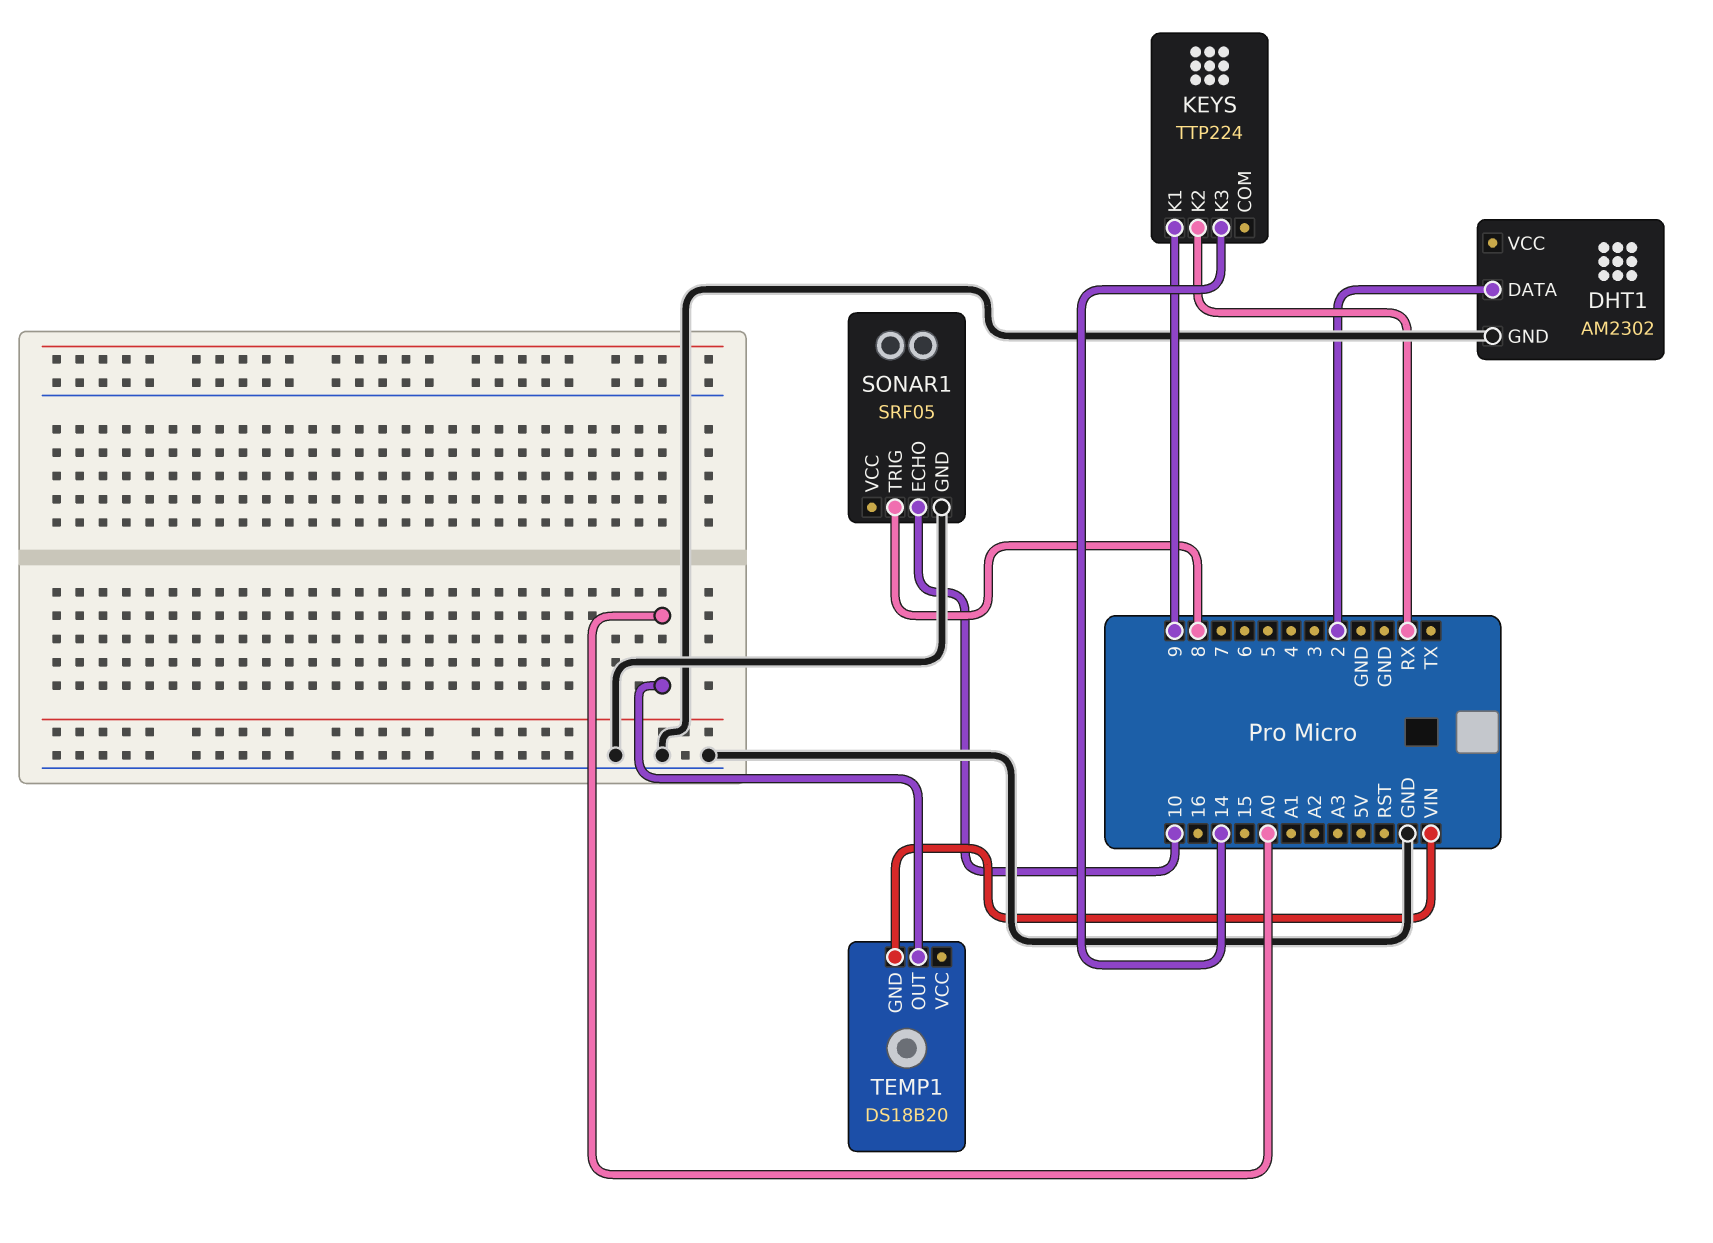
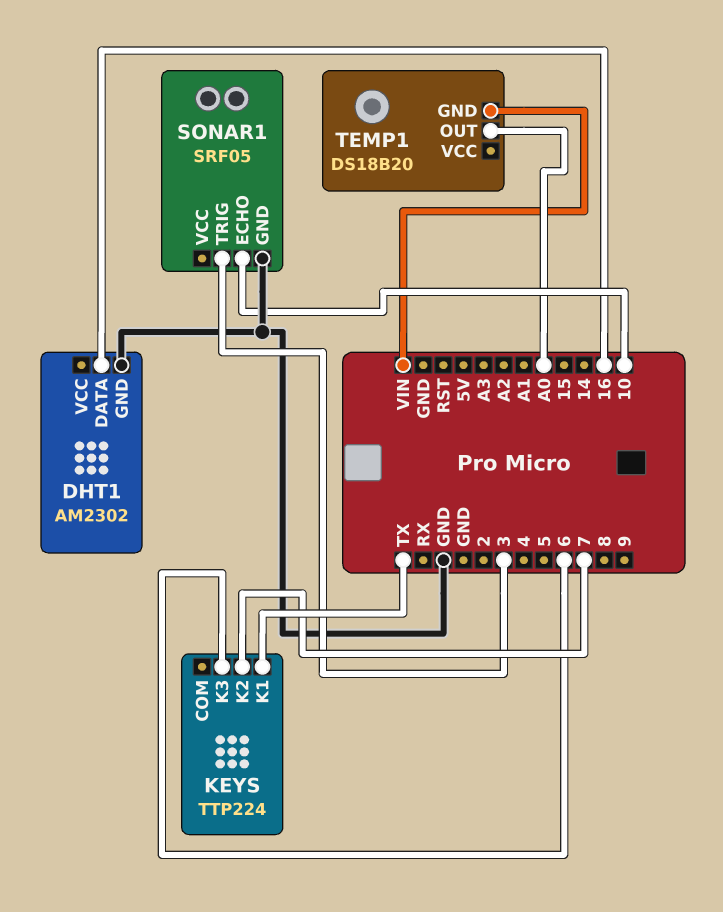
DHT1 pin DATA: 2 -> 16
KEYS pin K1: 9 -> TX
KEYS pin K2: RX -> 7
KEYS pin K3: 14 -> 6
SONAR1 pin TRIG: 8 -> 3

